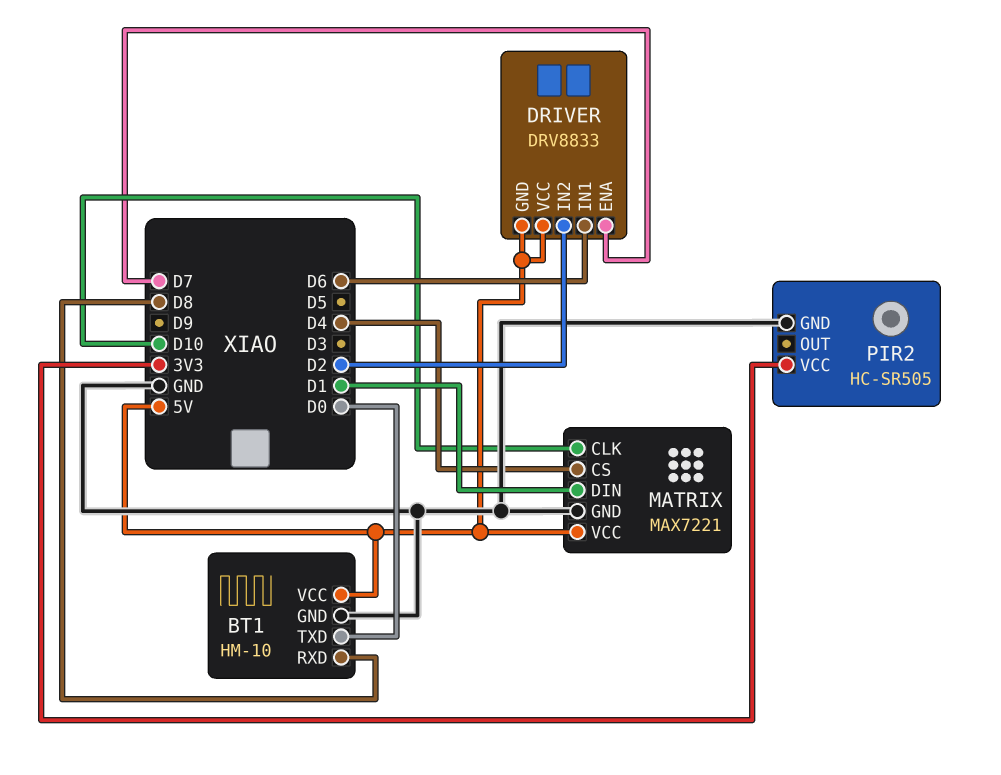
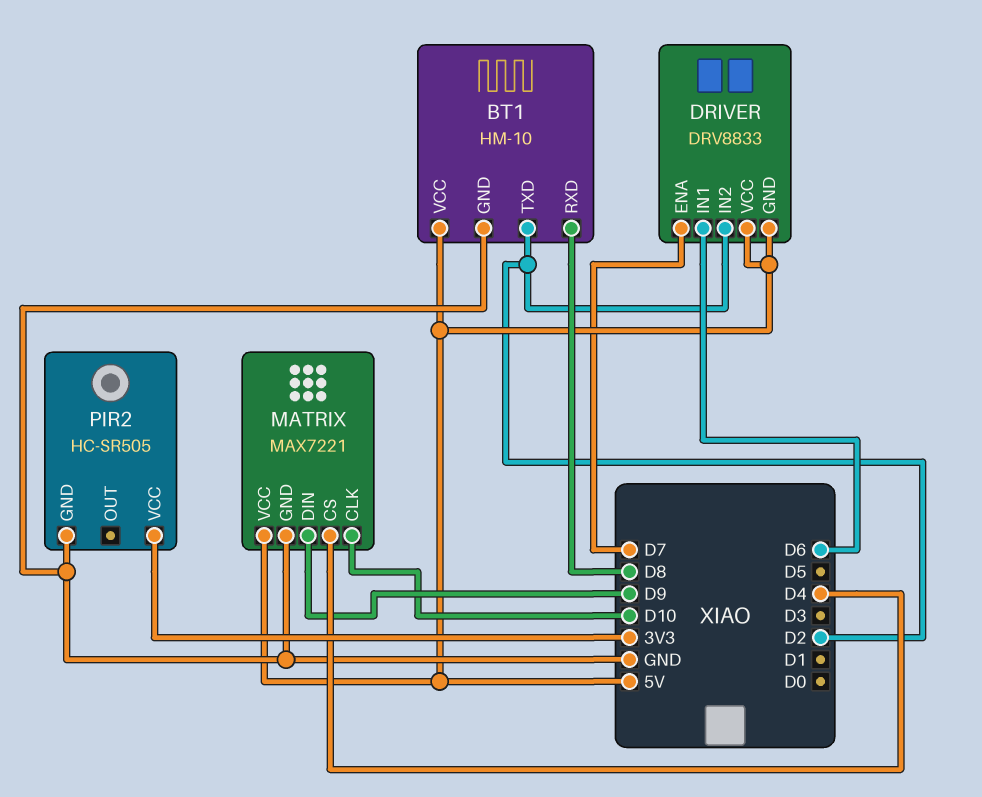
BT1 pin TXD: D0 -> D2
MATRIX pin DIN: D1 -> D9

